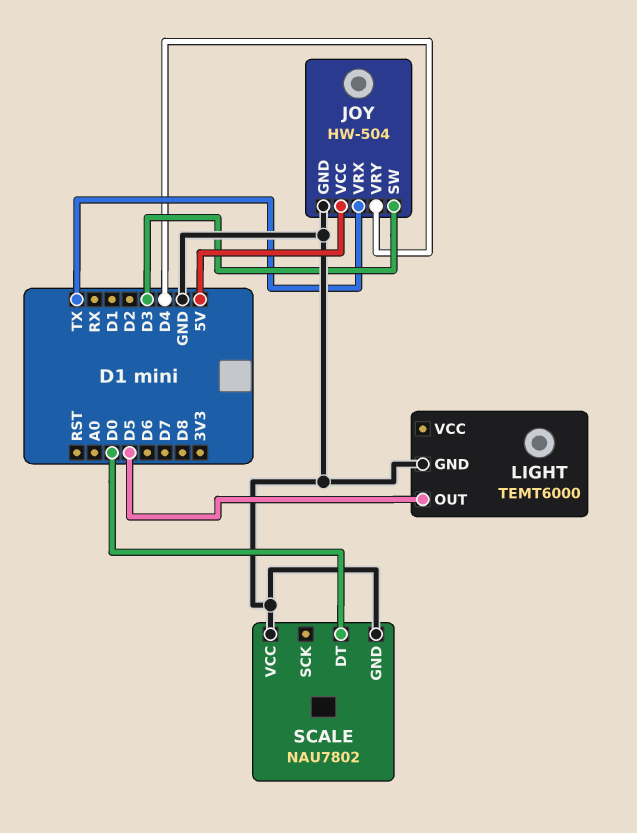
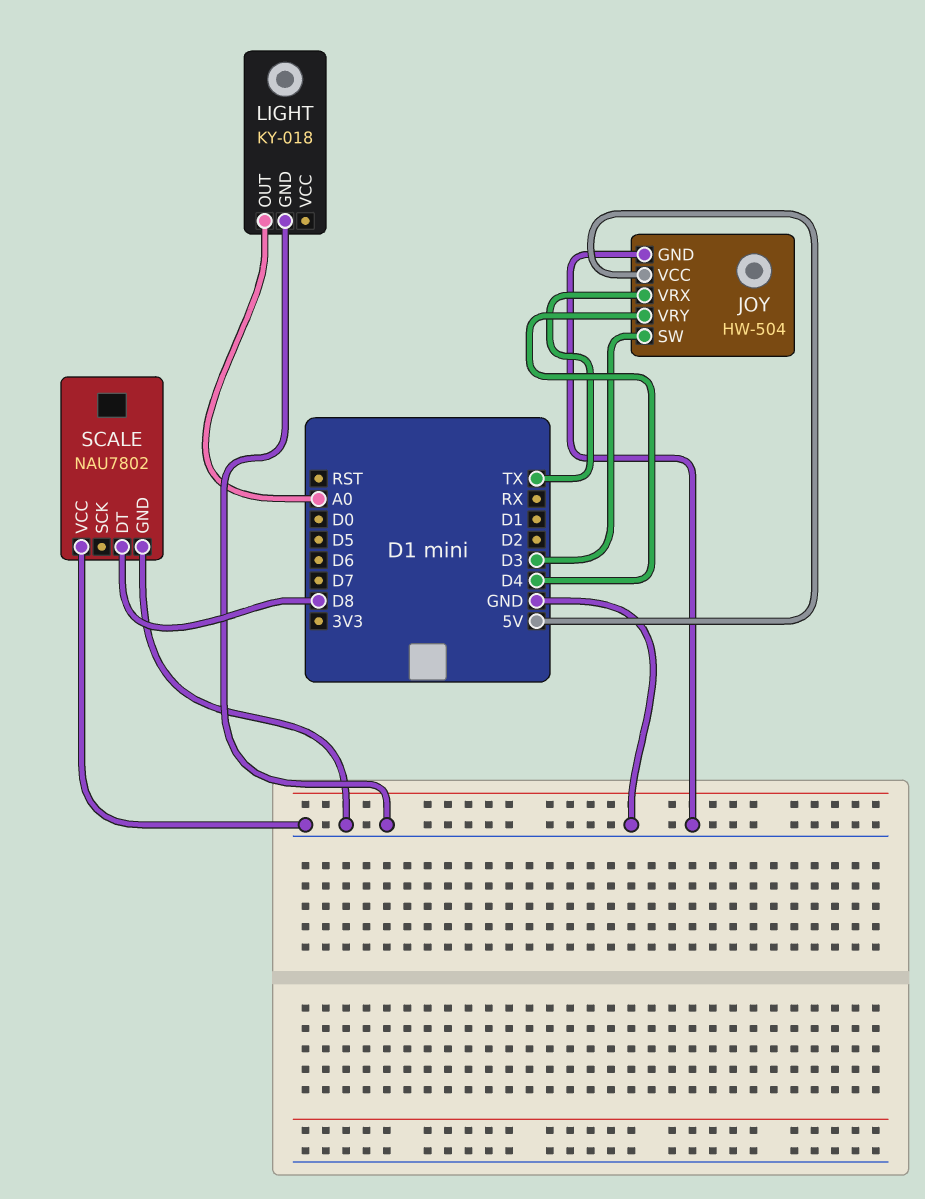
LIGHT: TEMT6000 -> KY-018
LIGHT pin OUT: D5 -> A0
SCALE pin DT: D0 -> D8

